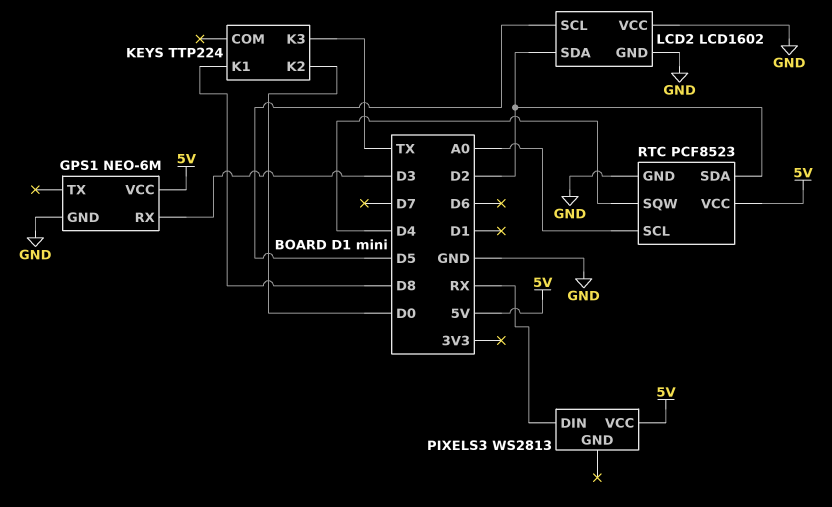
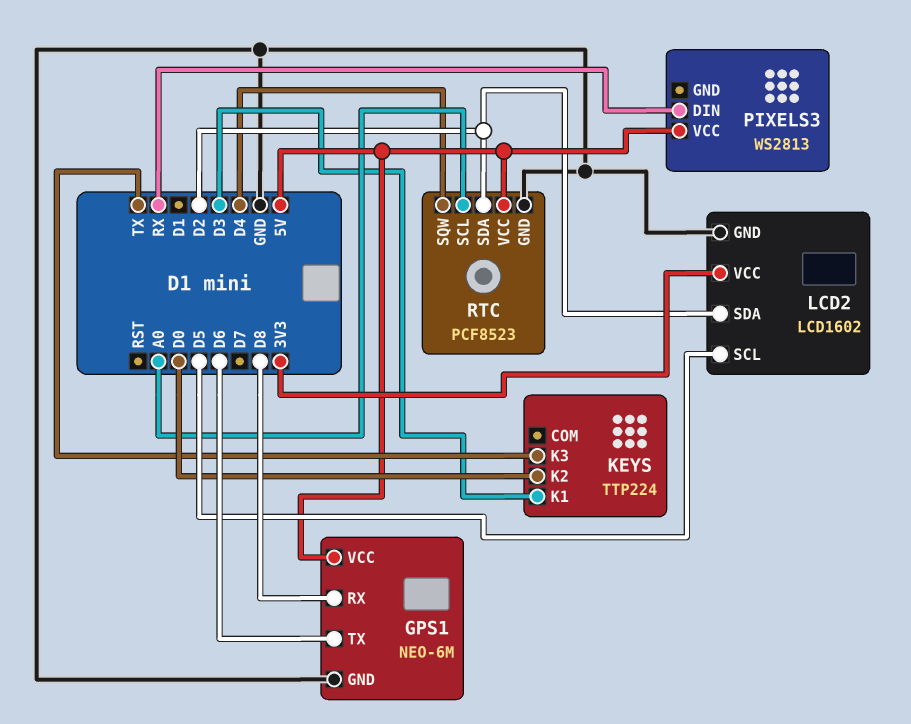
GPS1 pin RX: D3 -> D8
GPS1 pin TX: none -> D6
KEYS pin K1: D8 -> D3
LCD2 pin VCC: GND -> 3V3

